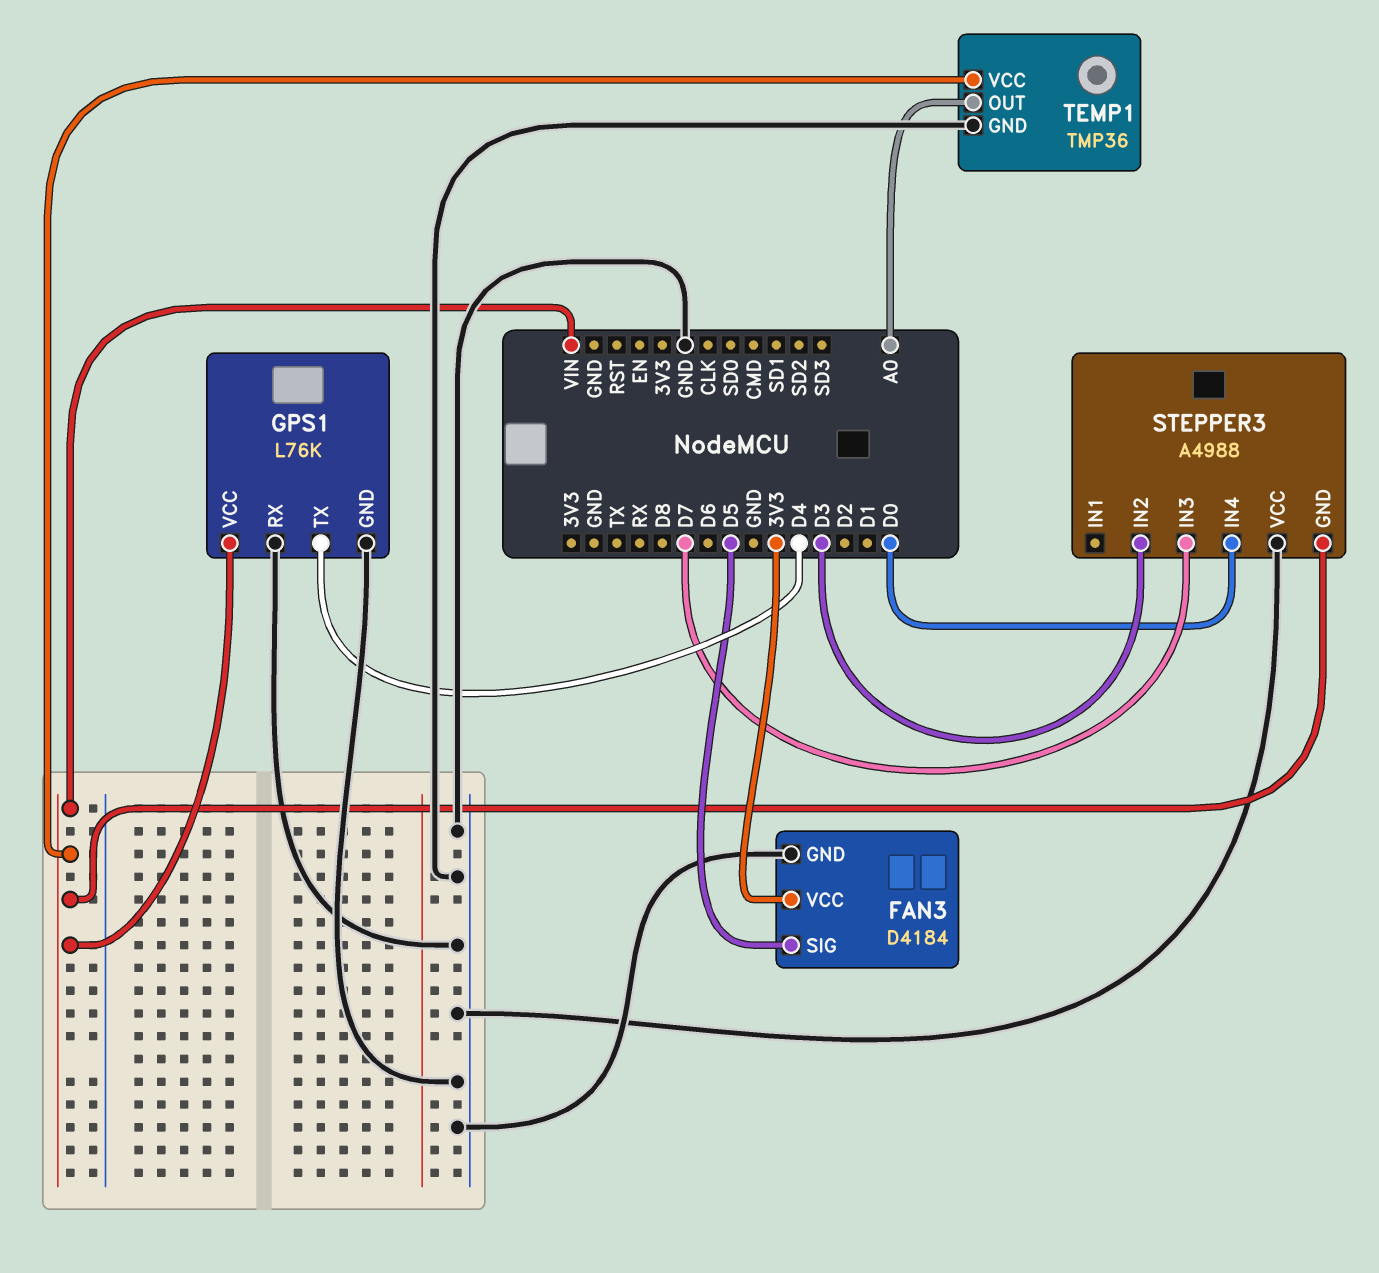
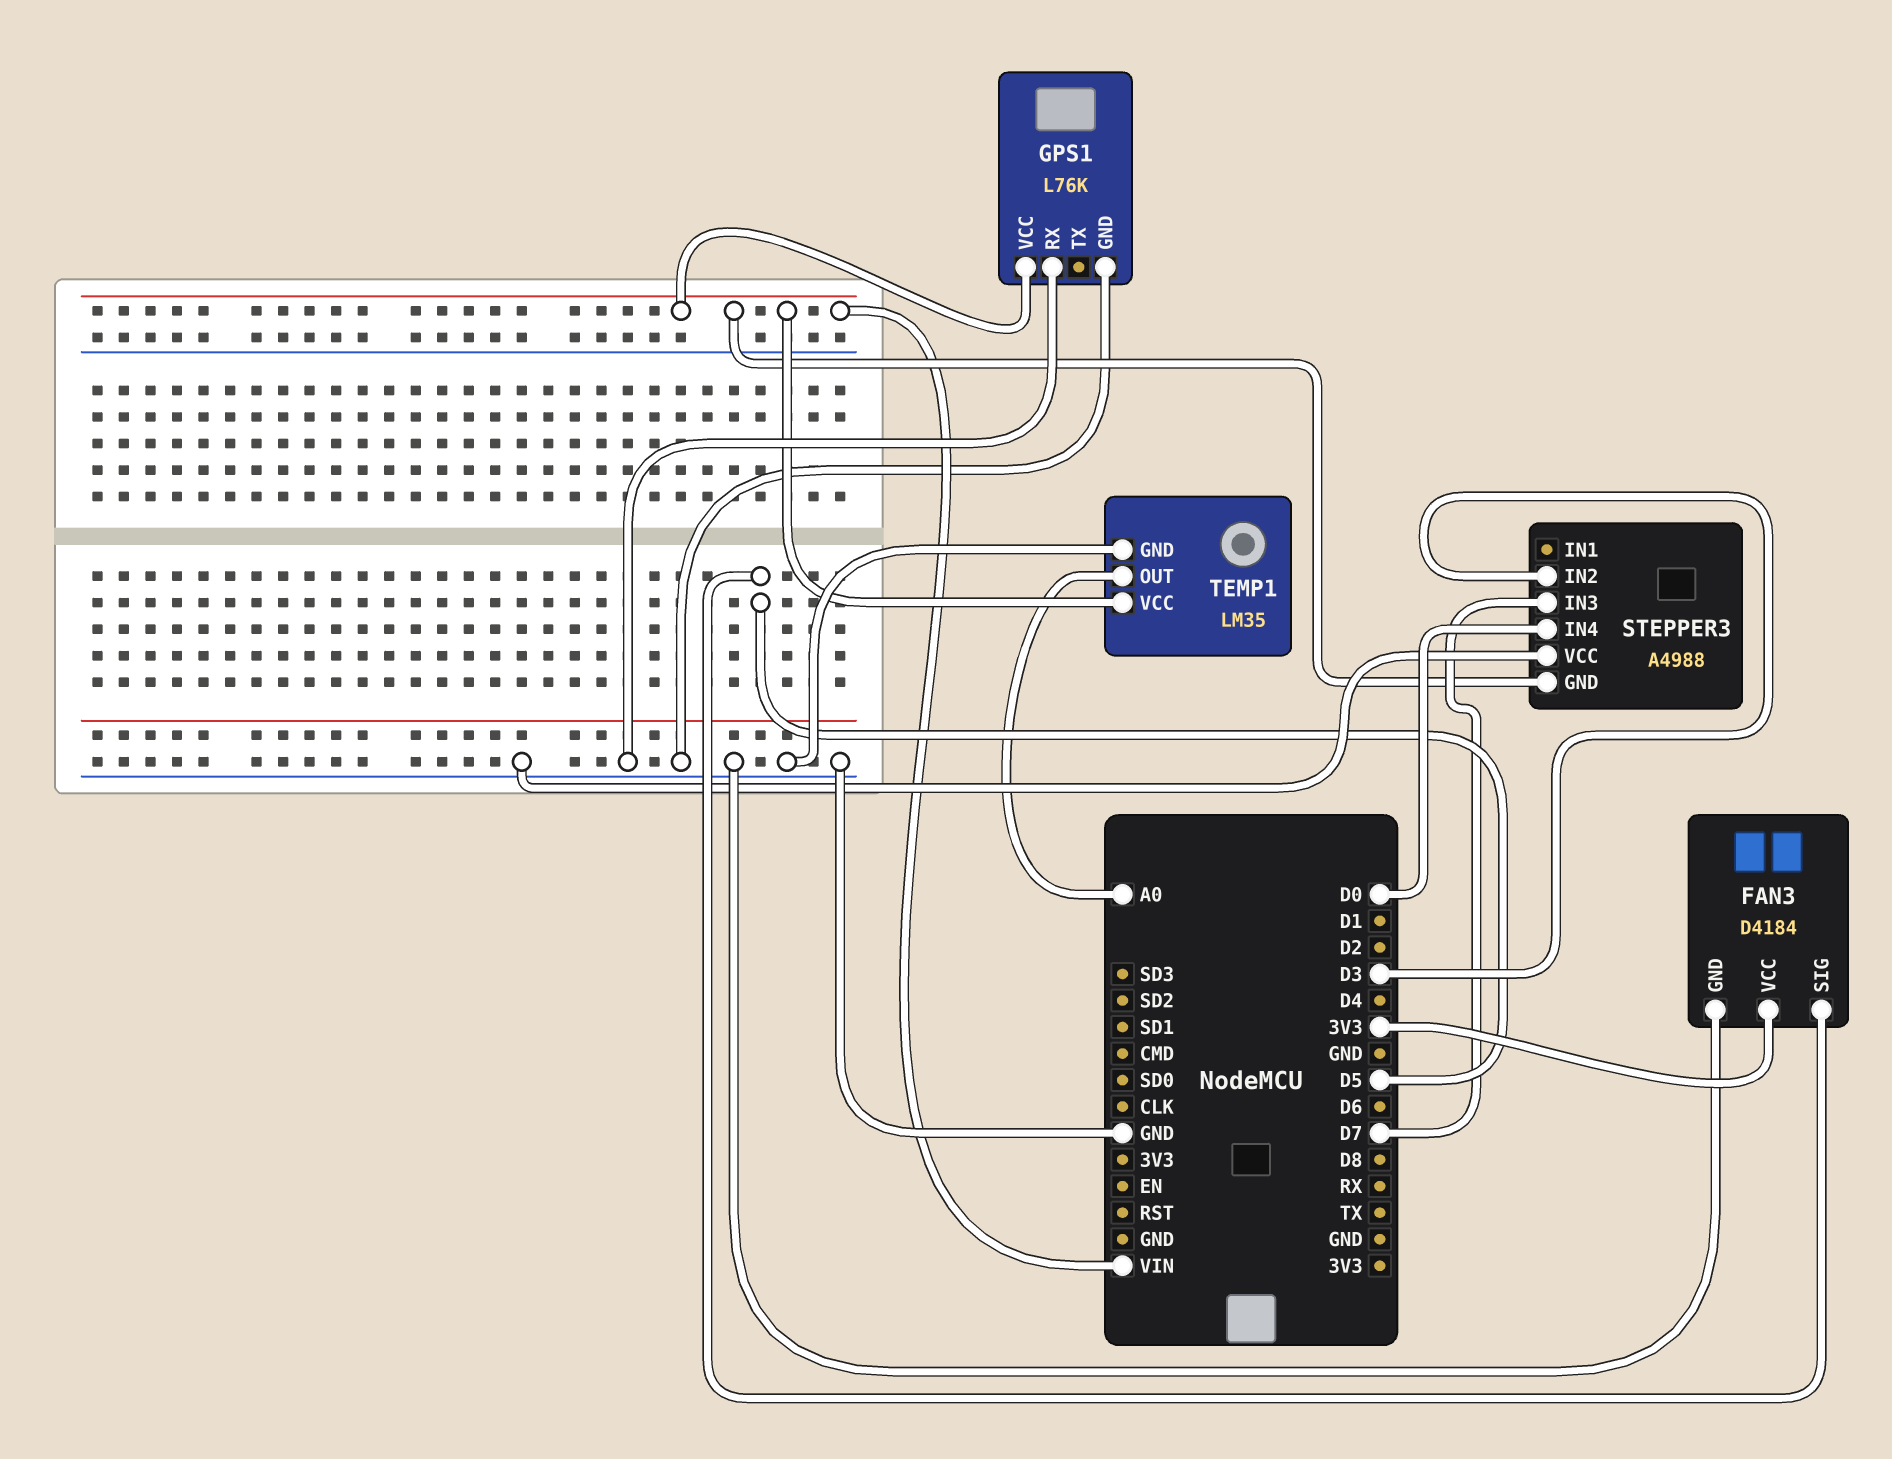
GPS1 pin TX: D4 -> none
TEMP1: TMP36 -> LM35

